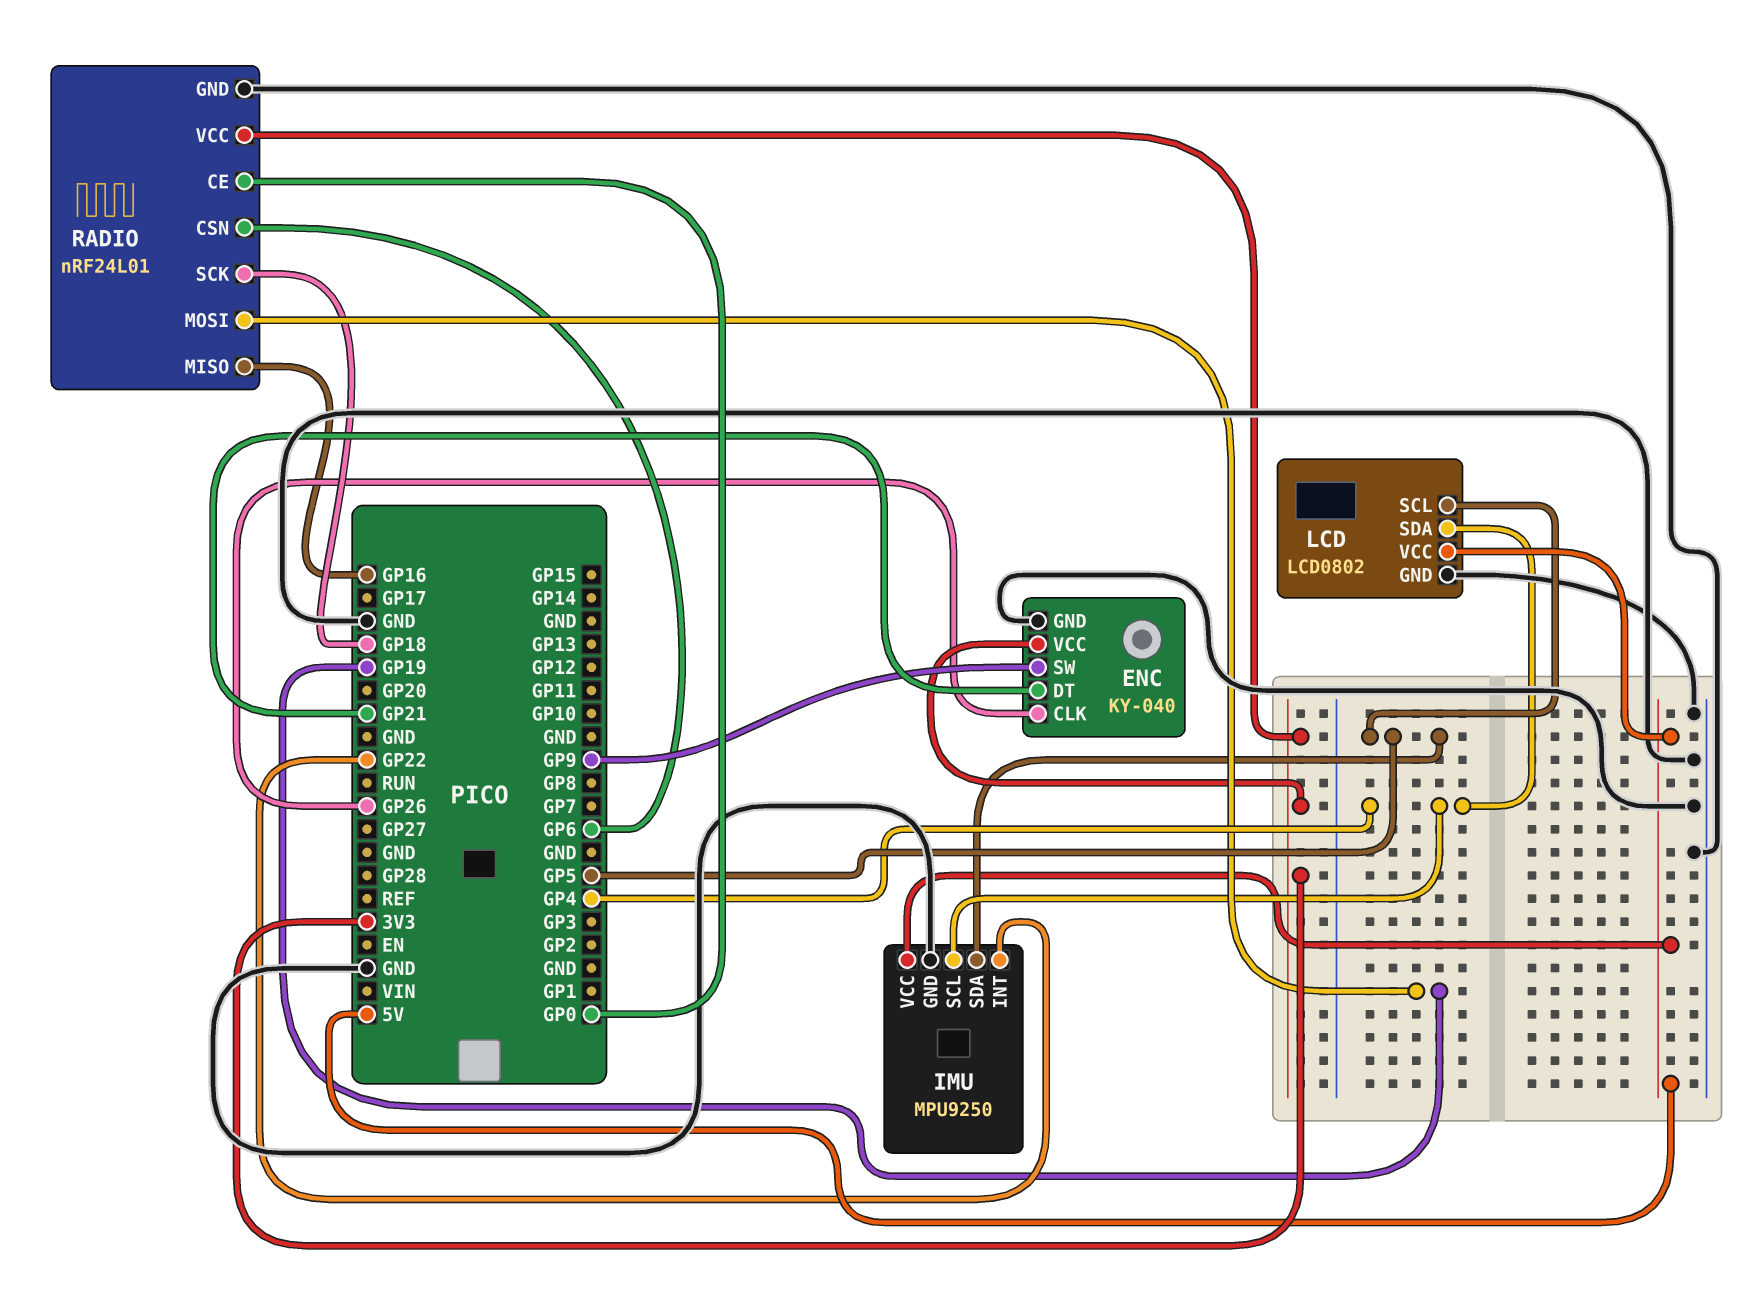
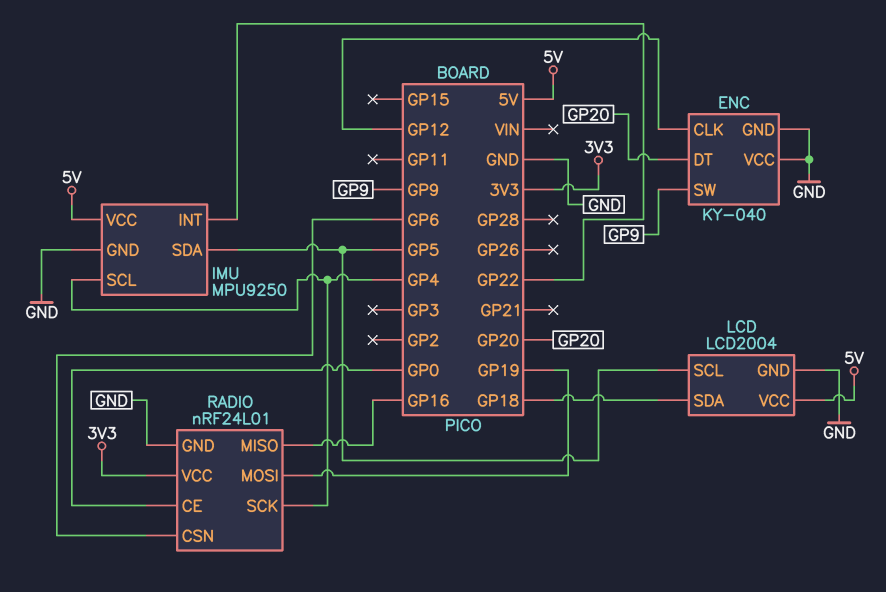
ENC pin CLK: GP26 -> GP12
ENC pin DT: GP21 -> GP20
ENC pin VCC: 3V3 -> GND
LCD: LCD0802 -> LCD2004
LCD pin SDA: GP4 -> GP18
RADIO pin SCK: GP18 -> GP4

